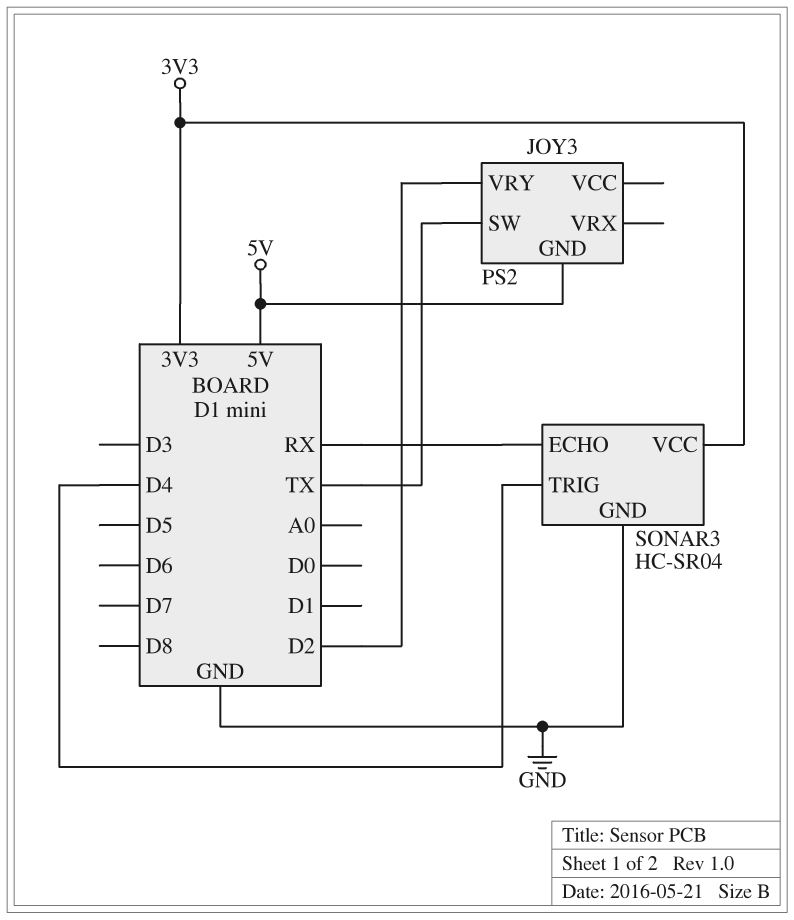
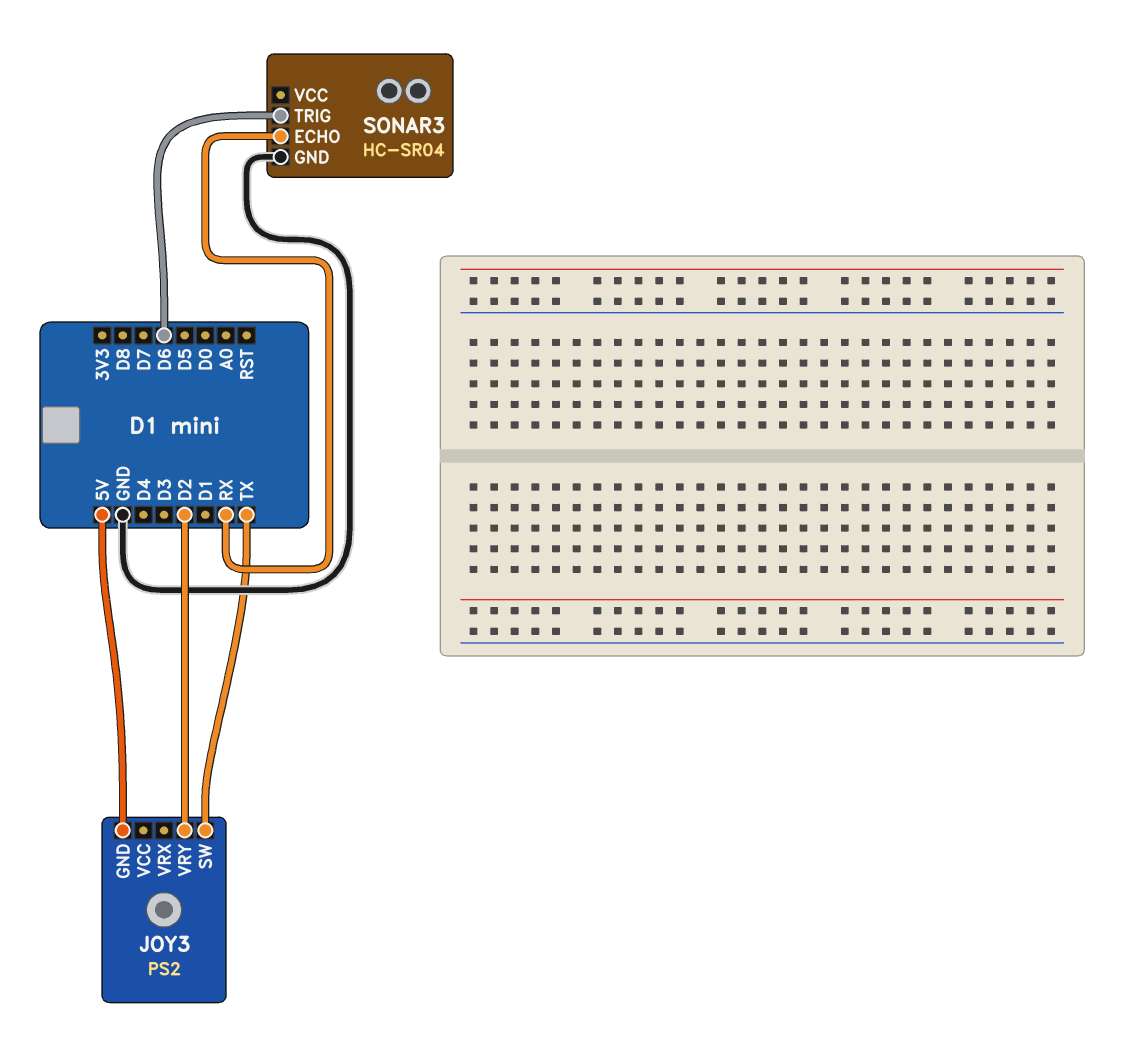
SONAR3 pin TRIG: D4 -> D6
SONAR3 pin VCC: 3V3 -> none

